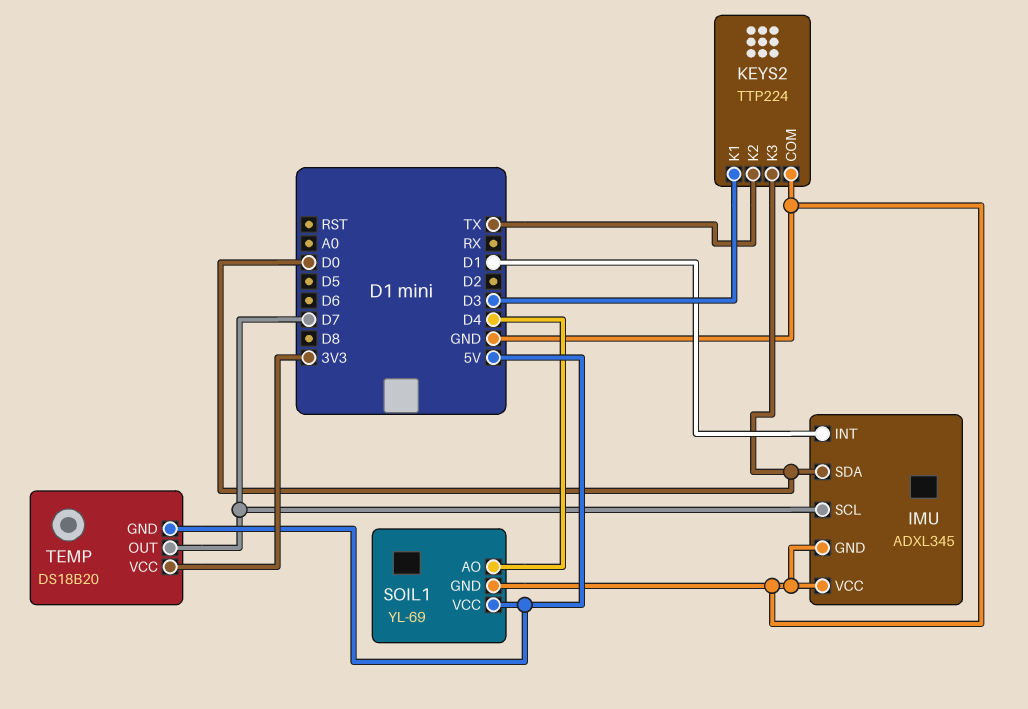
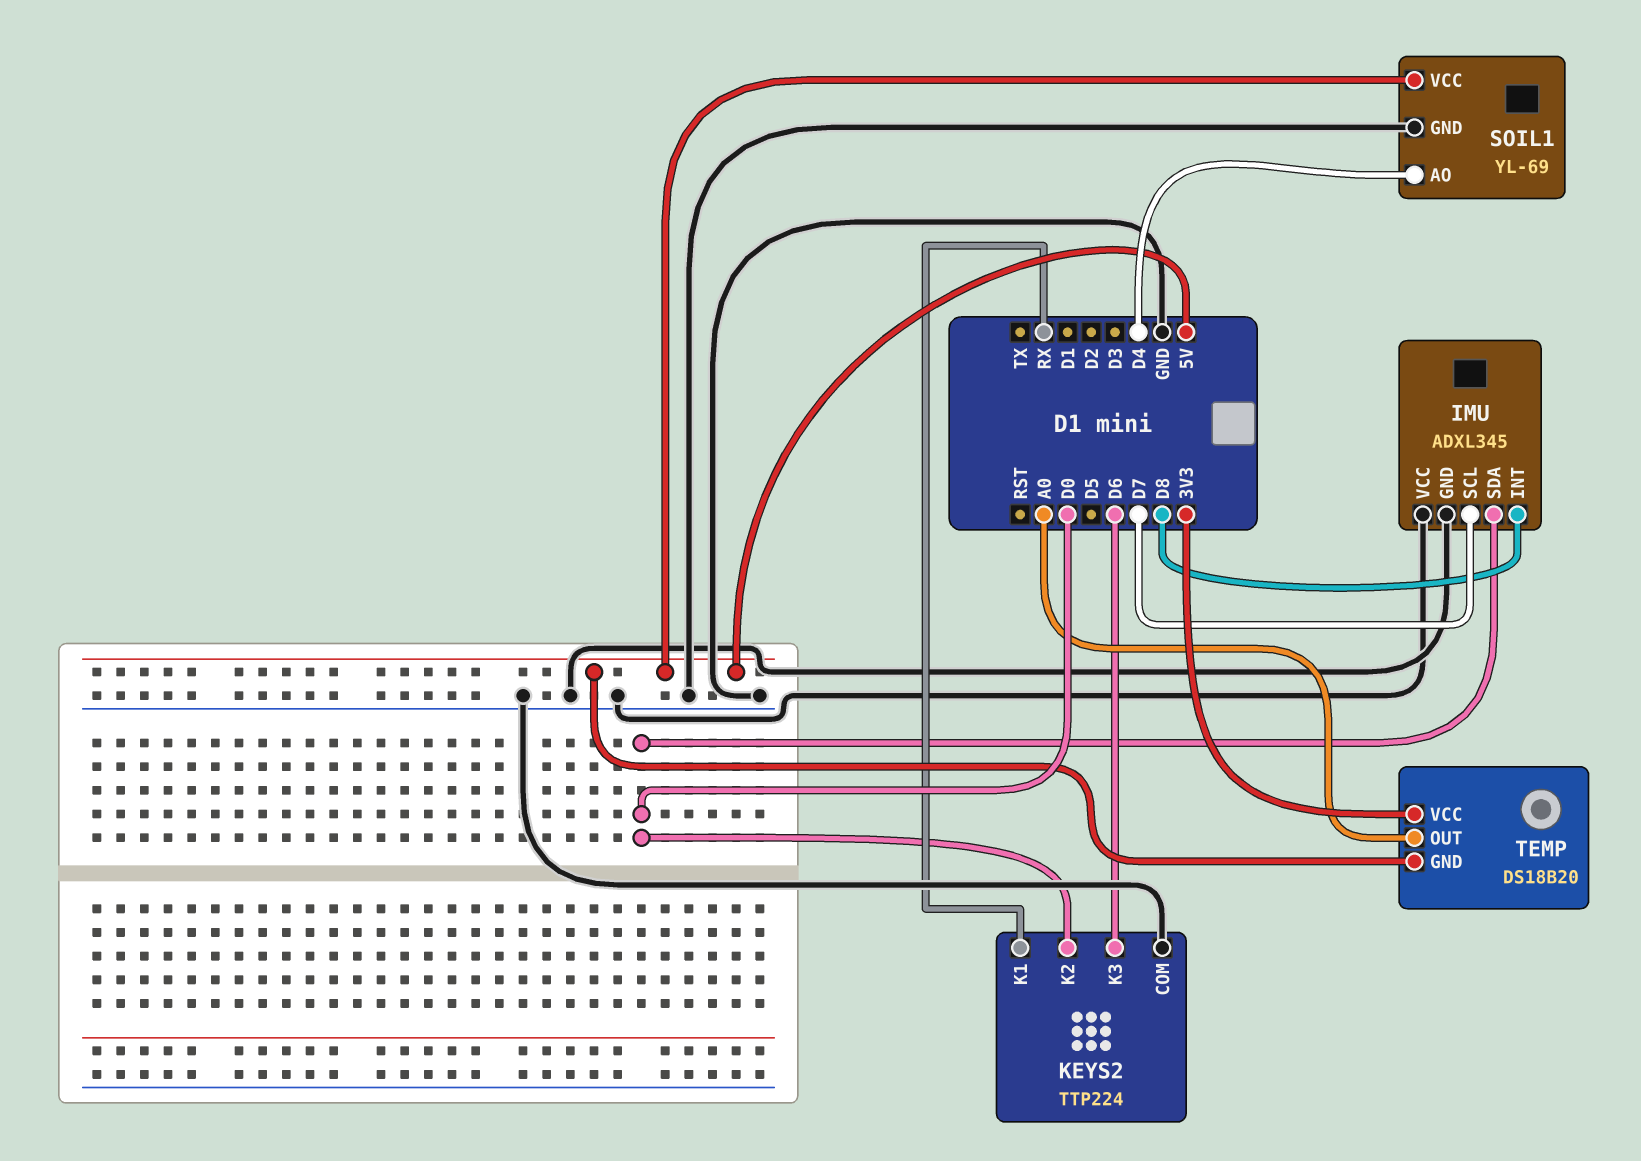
IMU pin INT: D1 -> D8
KEYS2 pin K1: D3 -> RX
KEYS2 pin K2: TX -> D0
KEYS2 pin K3: D0 -> D6
TEMP pin OUT: D7 -> A0

